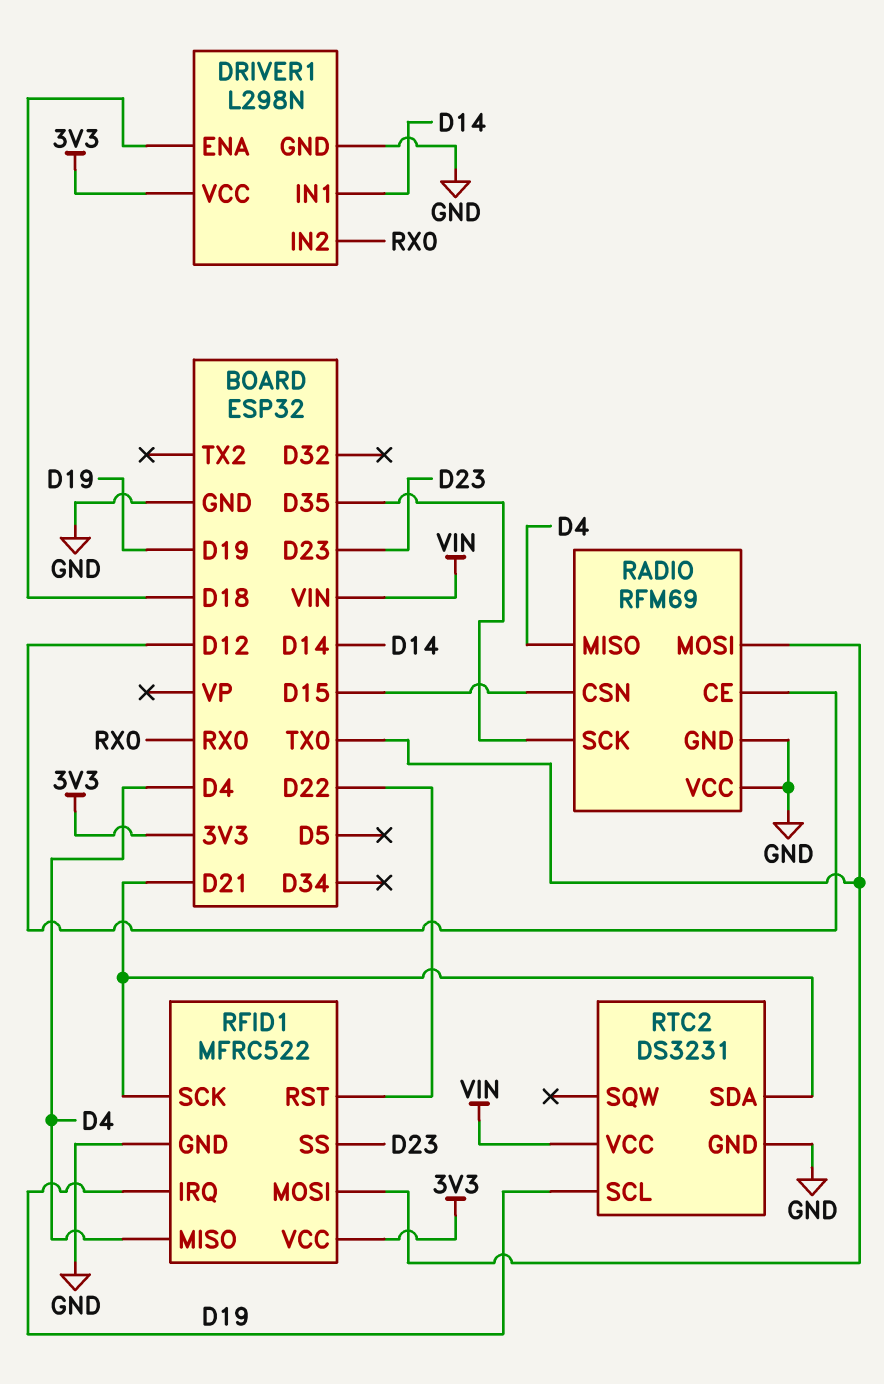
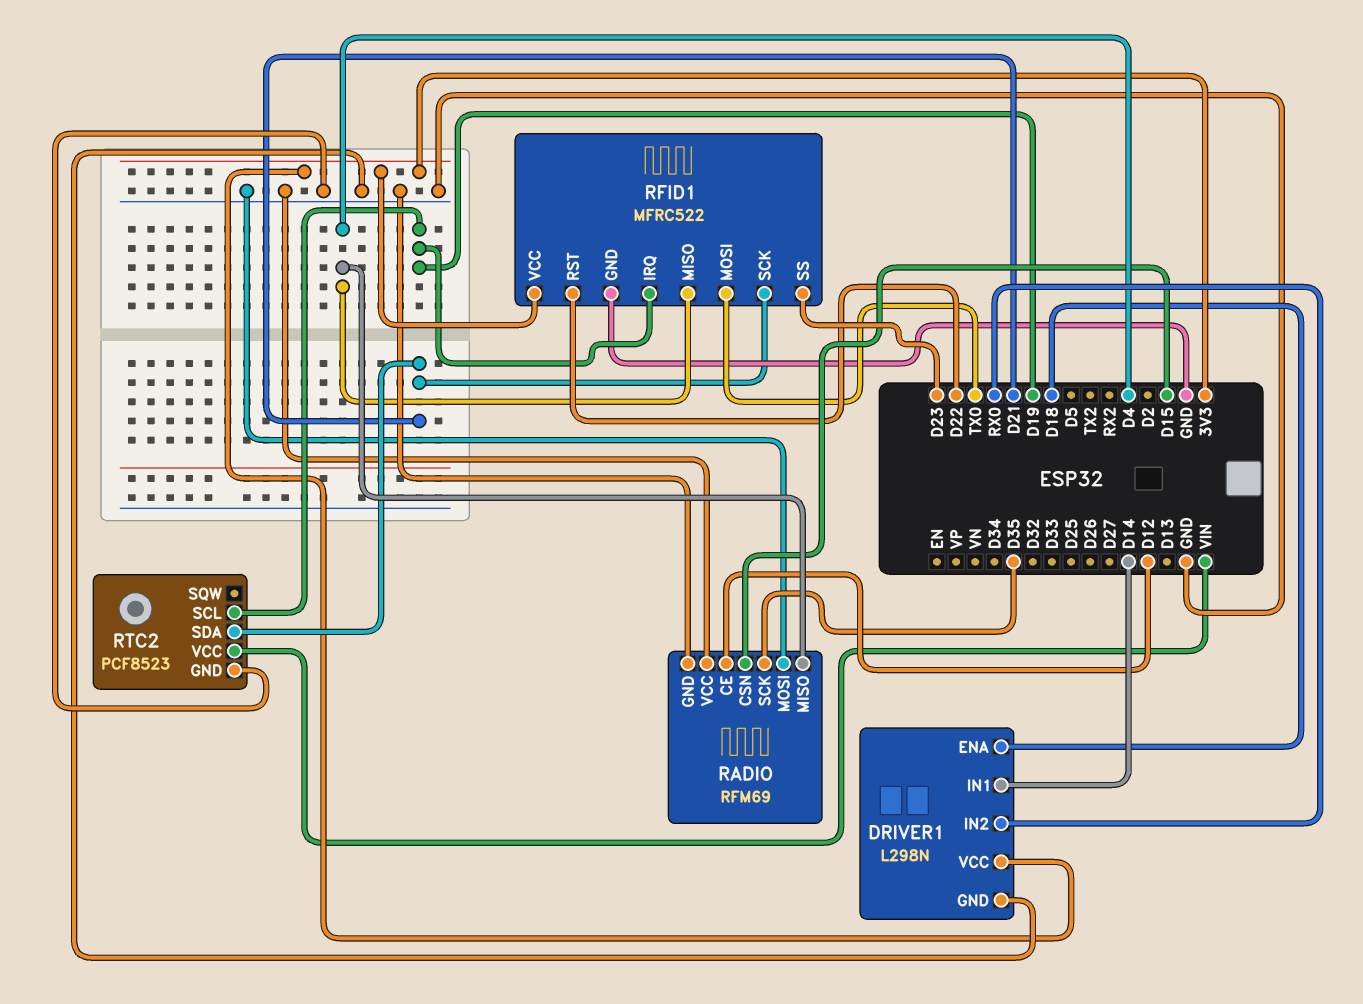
RADIO pin MOSI: TX0 -> GND
RTC2: DS3231 -> PCF8523

